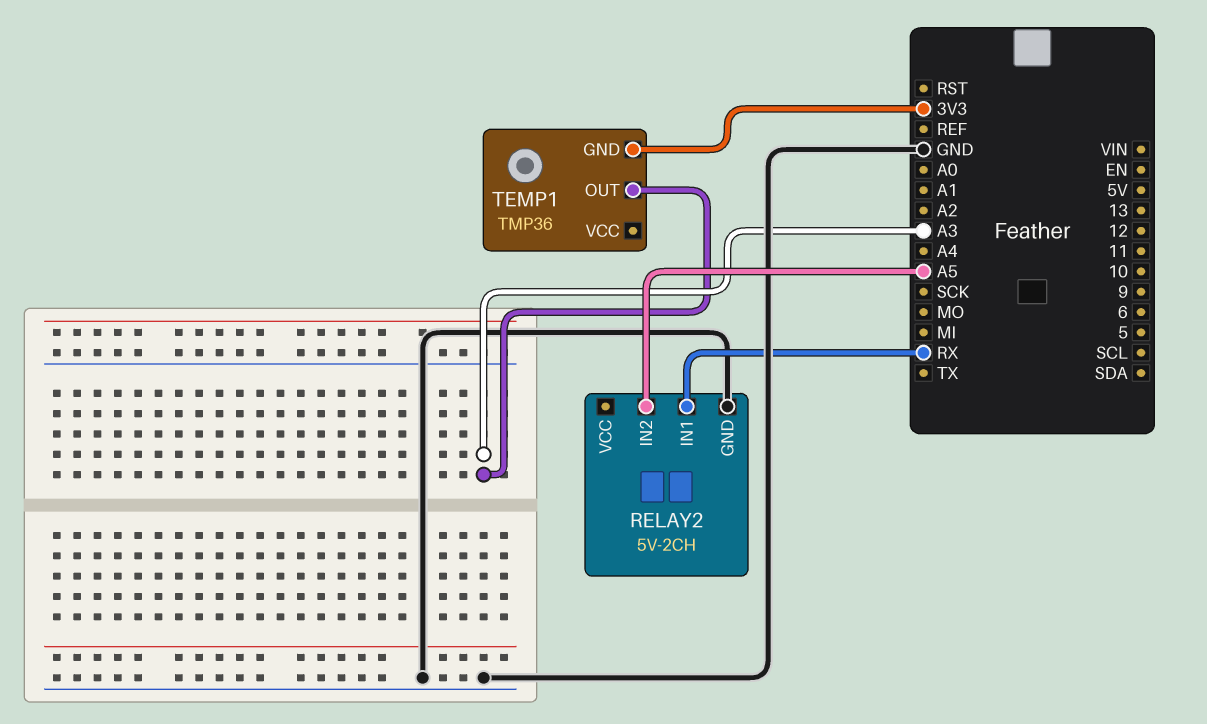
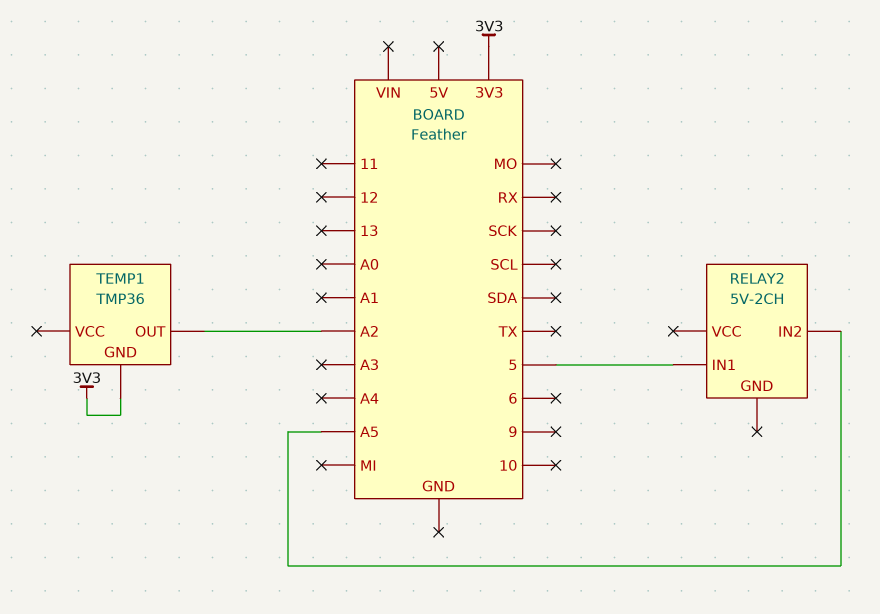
RELAY2 pin GND: GND -> none
RELAY2 pin IN1: RX -> 5
TEMP1 pin OUT: A3 -> A2

